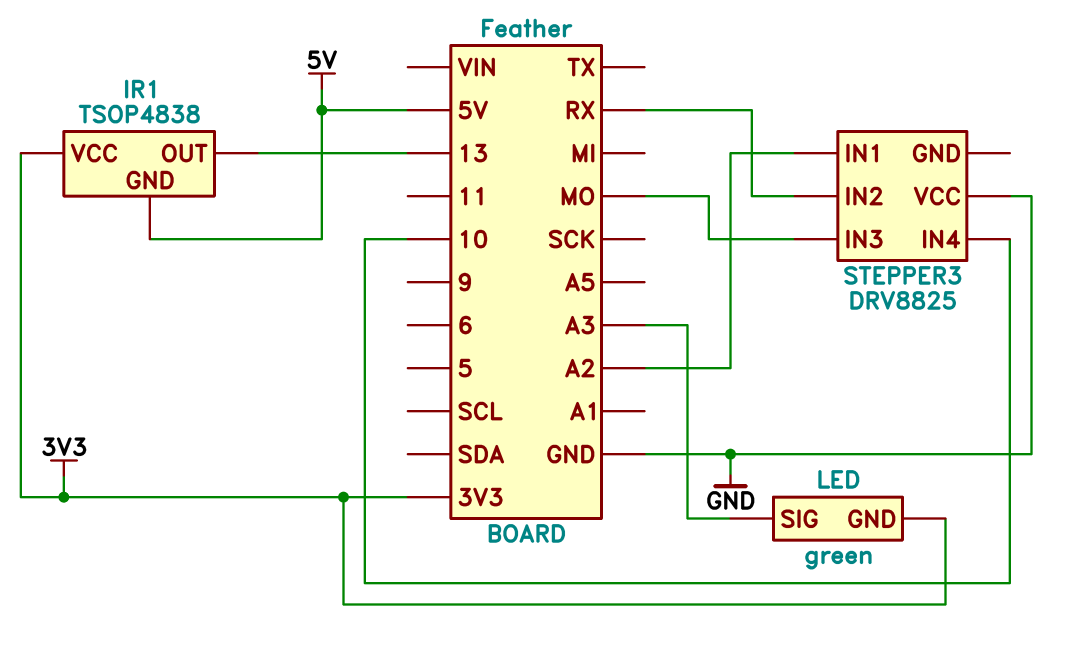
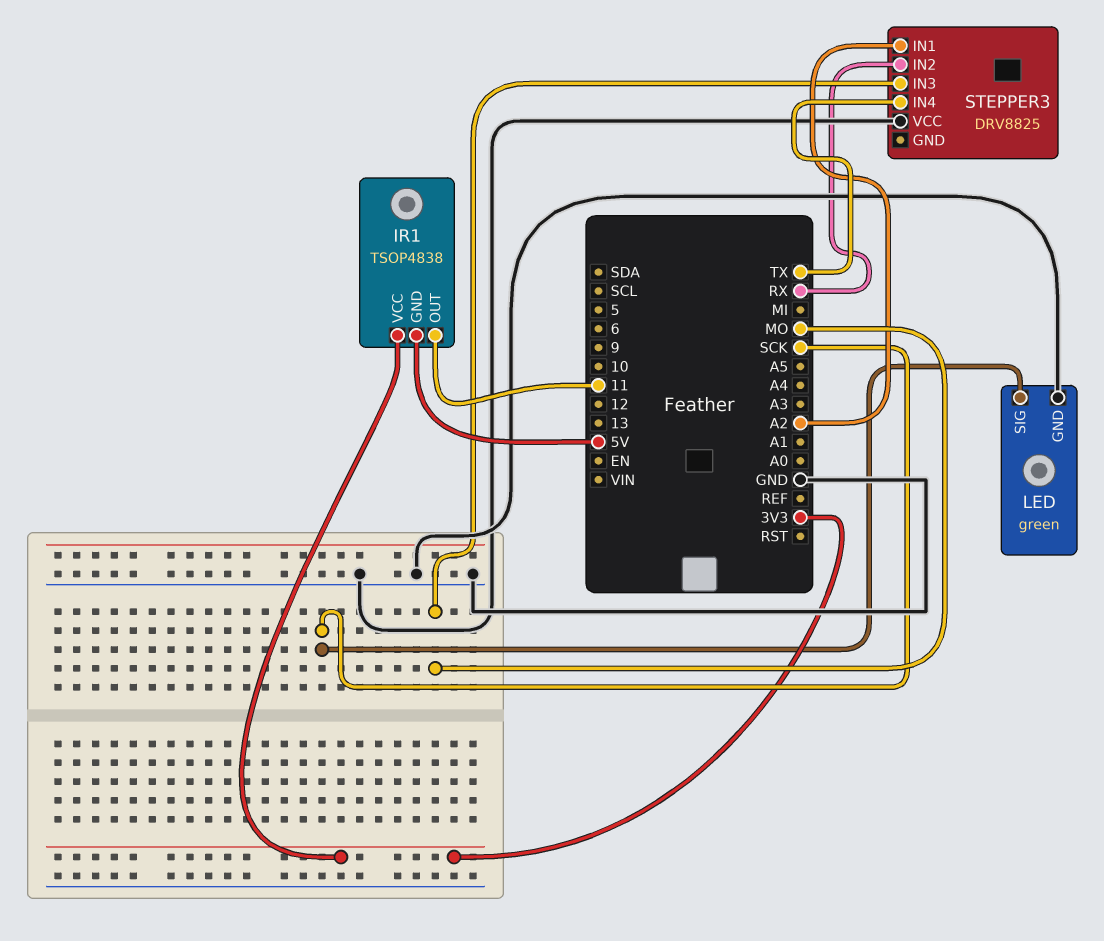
IR1 pin OUT: 13 -> 11
LED pin GND: 3V3 -> GND
LED pin SIG: A3 -> SCK
STEPPER3 pin IN4: 10 -> TX

